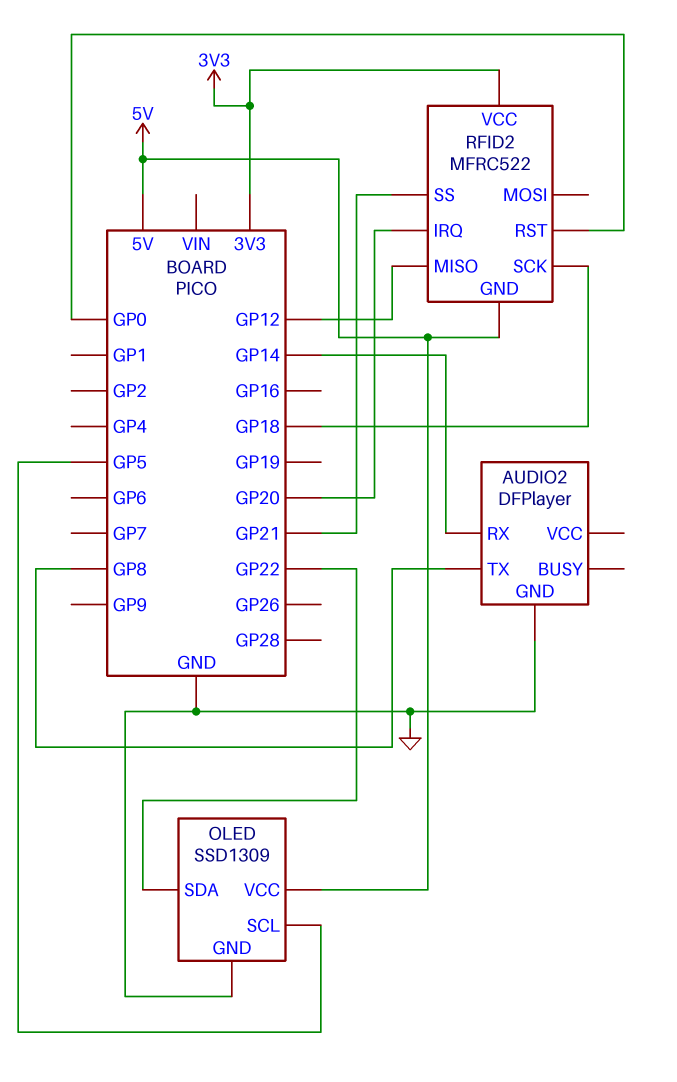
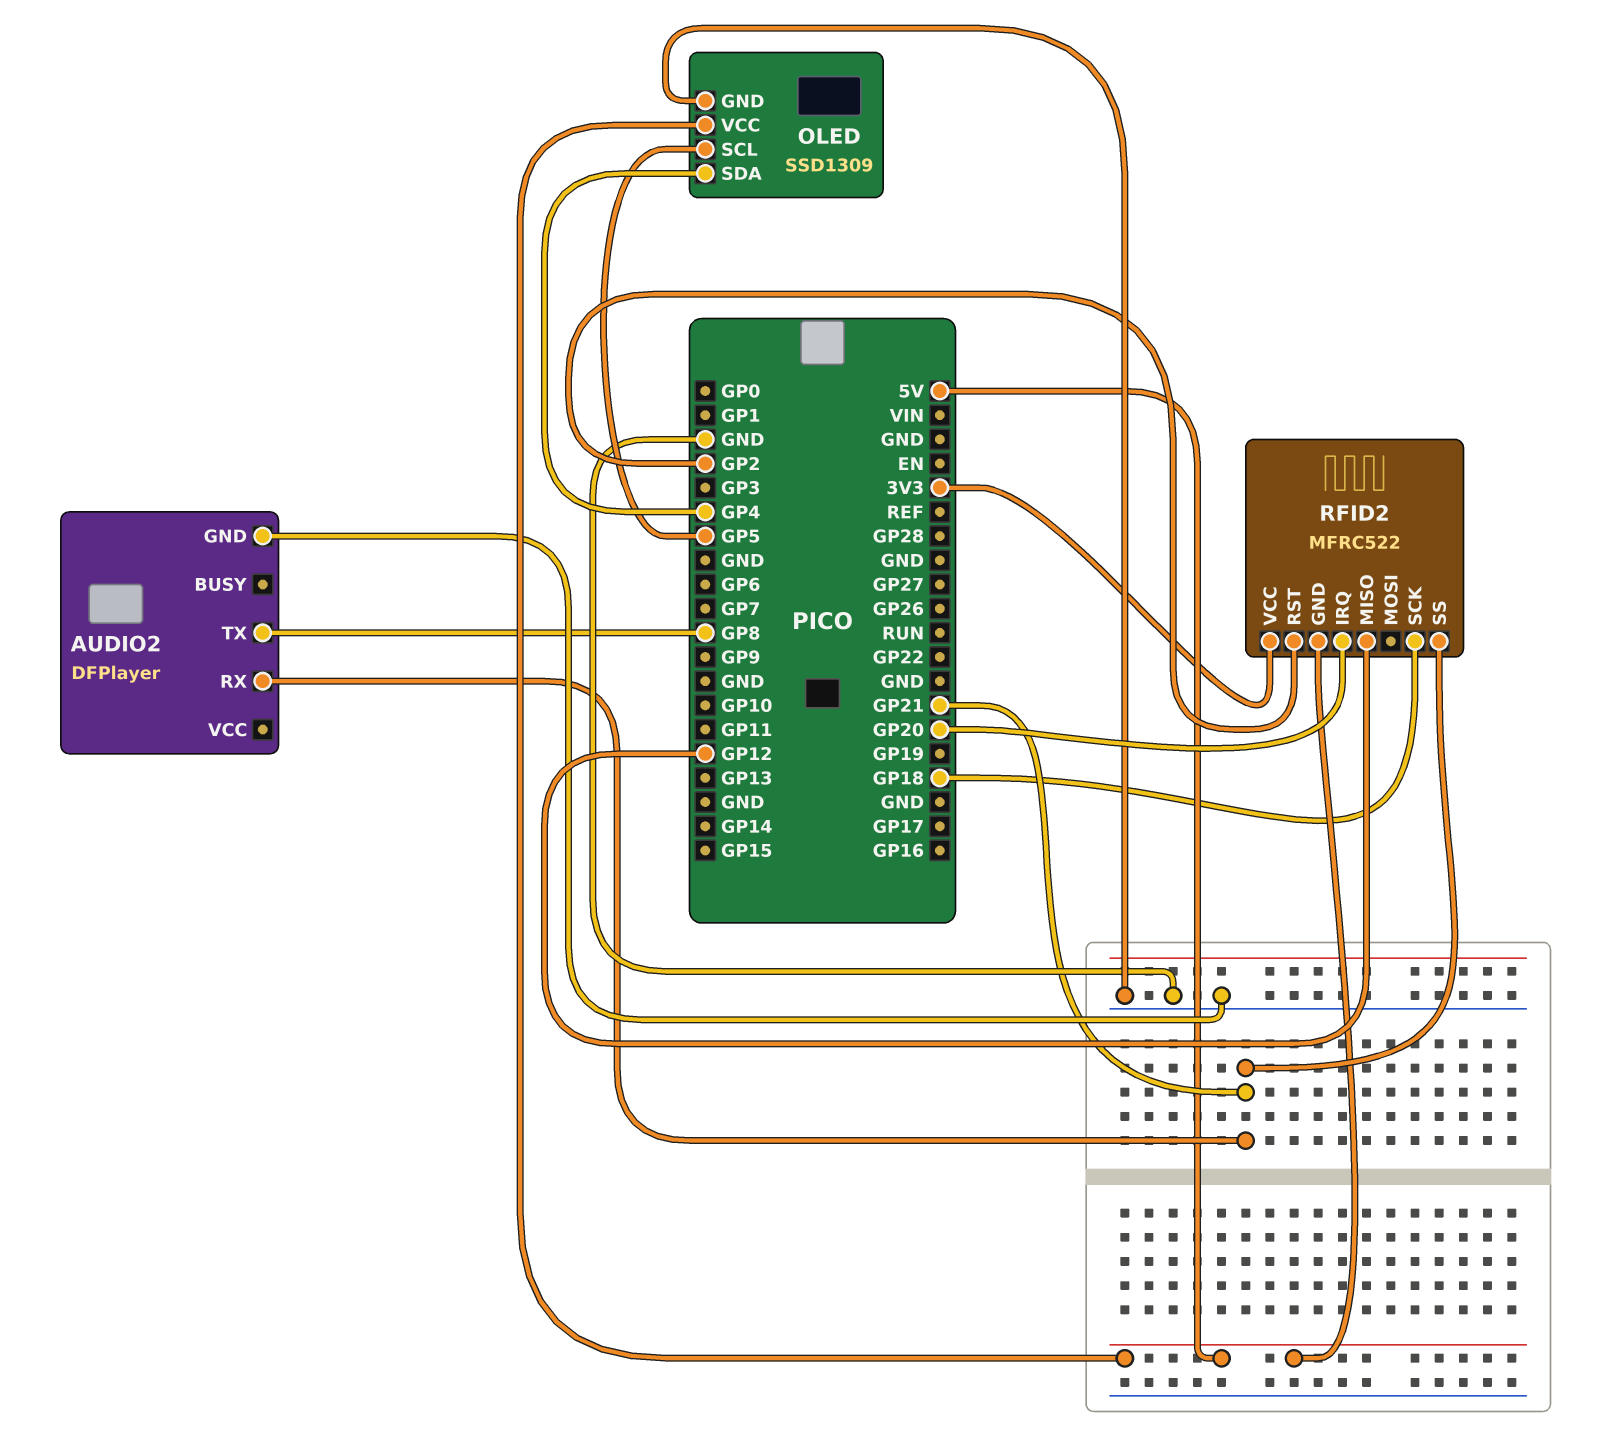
AUDIO2 pin RX: GP14 -> GP21
OLED pin SDA: GP22 -> GP4
RFID2 pin RST: GP0 -> GP2

